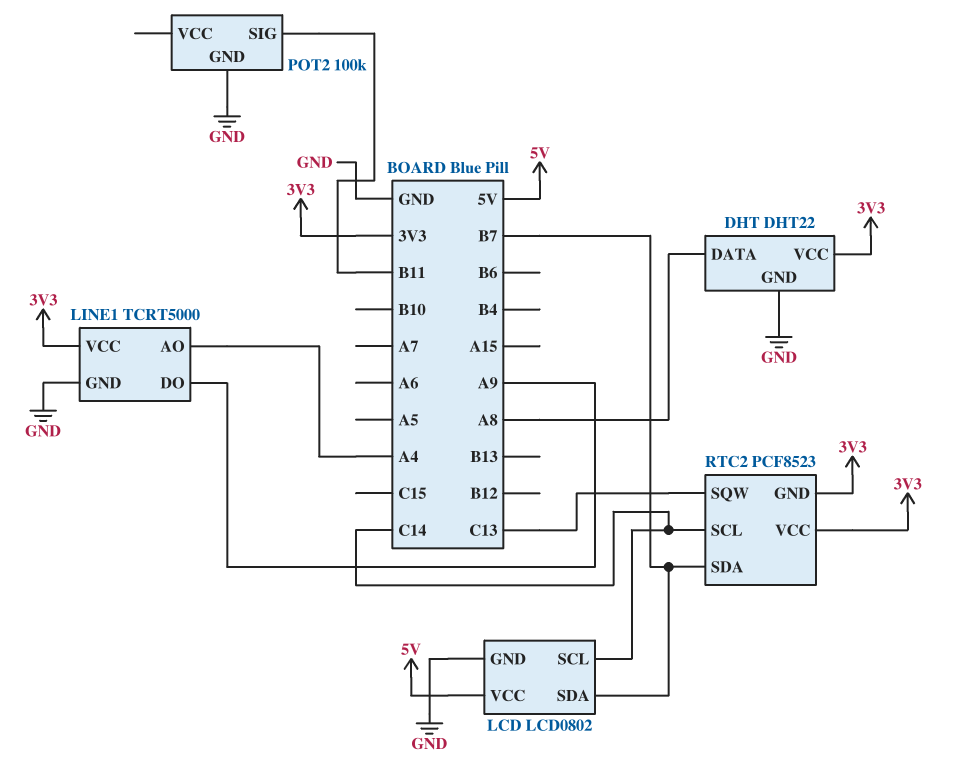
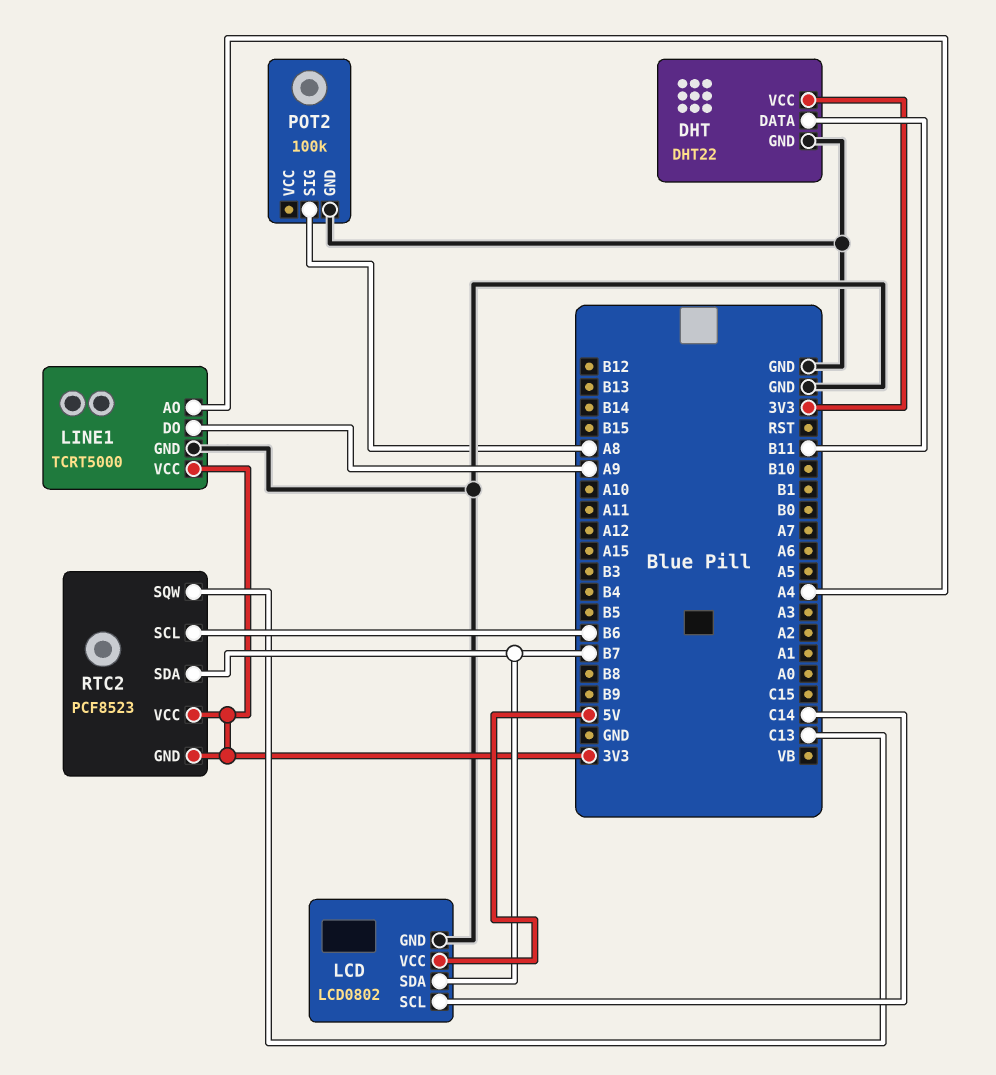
DHT pin DATA: A8 -> B11
POT2 pin SIG: B11 -> A8
RTC2 pin SCL: C14 -> B6

